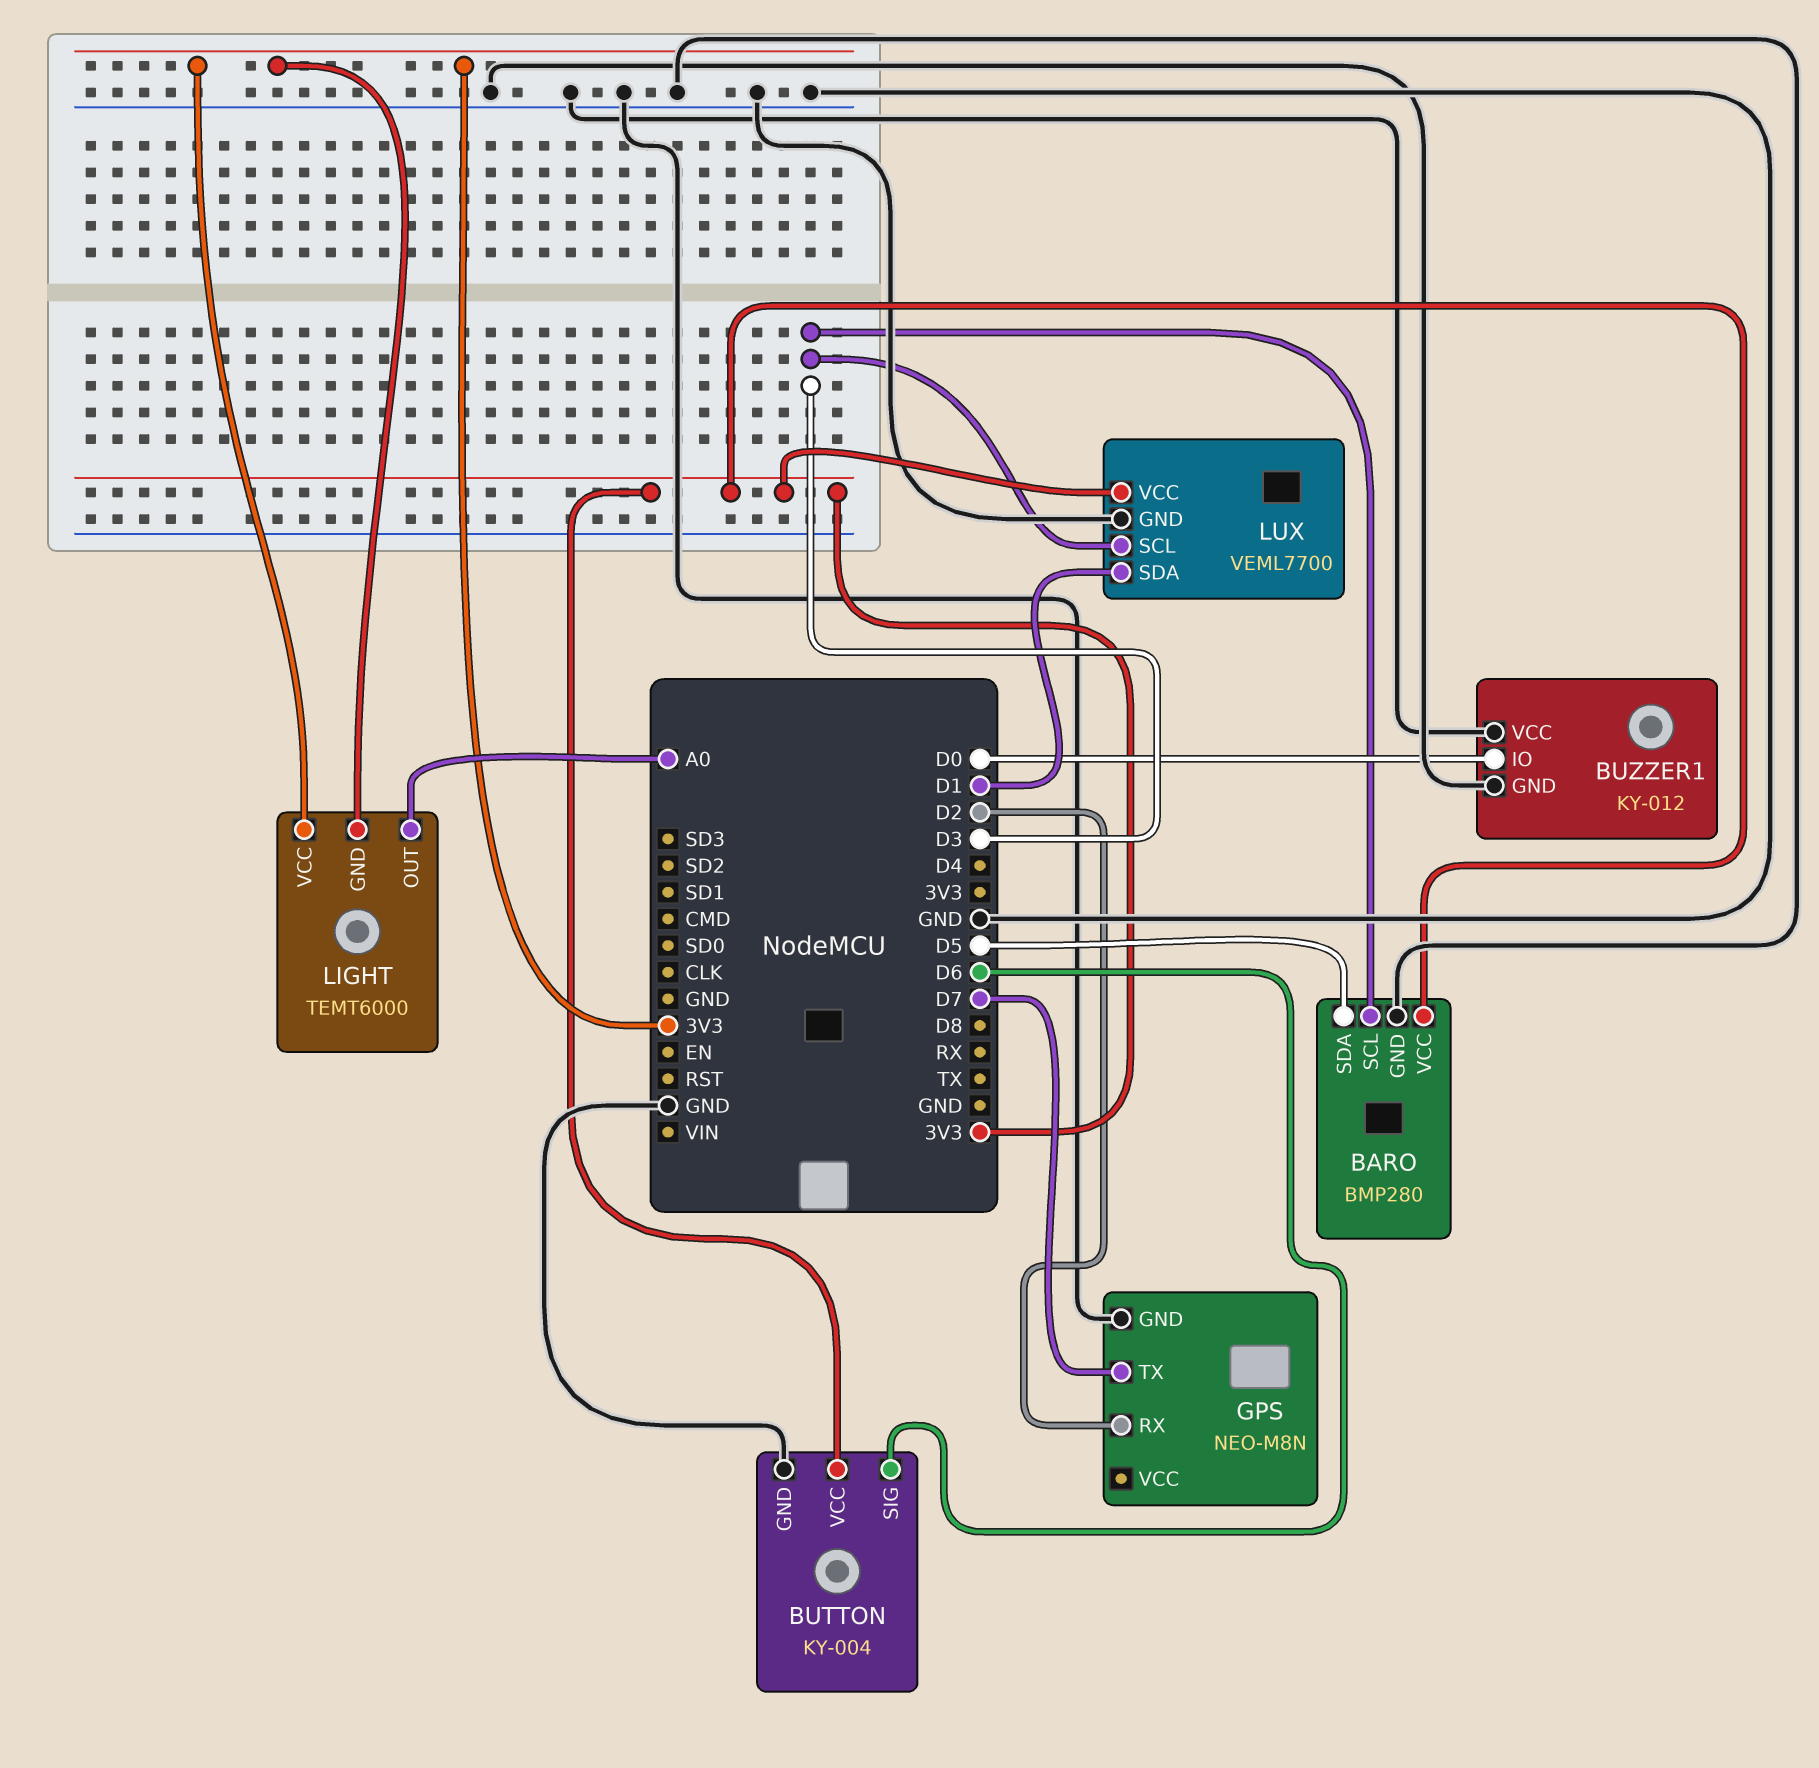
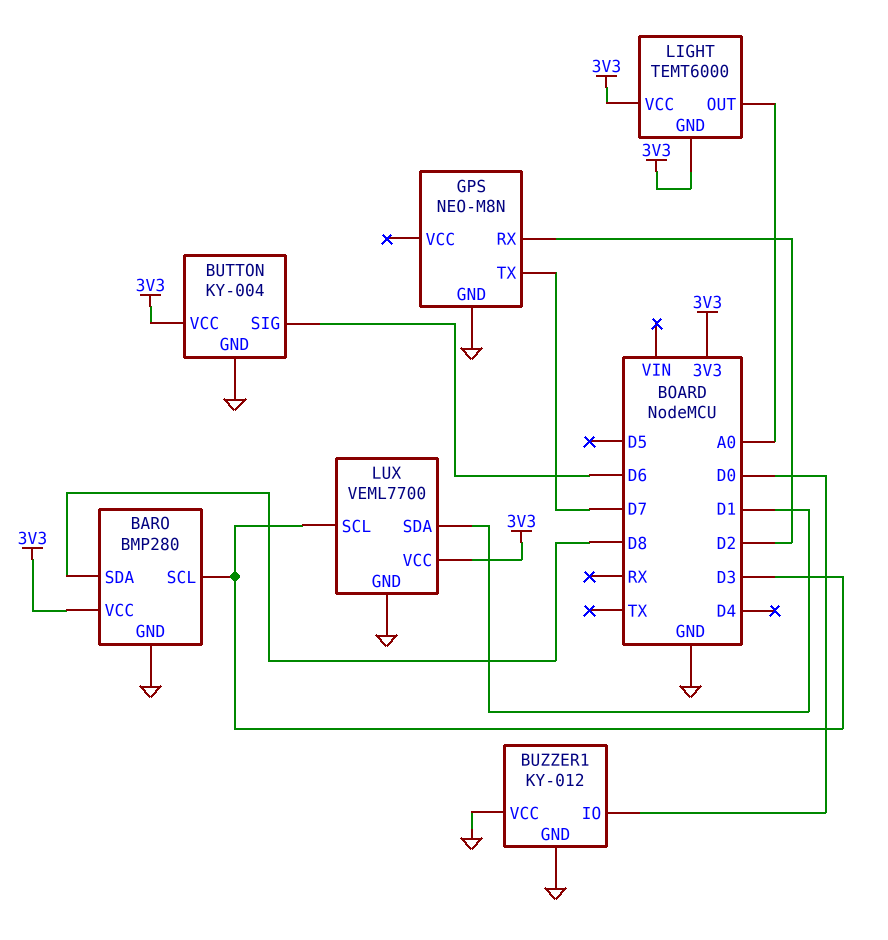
BARO pin SDA: D5 -> D8

